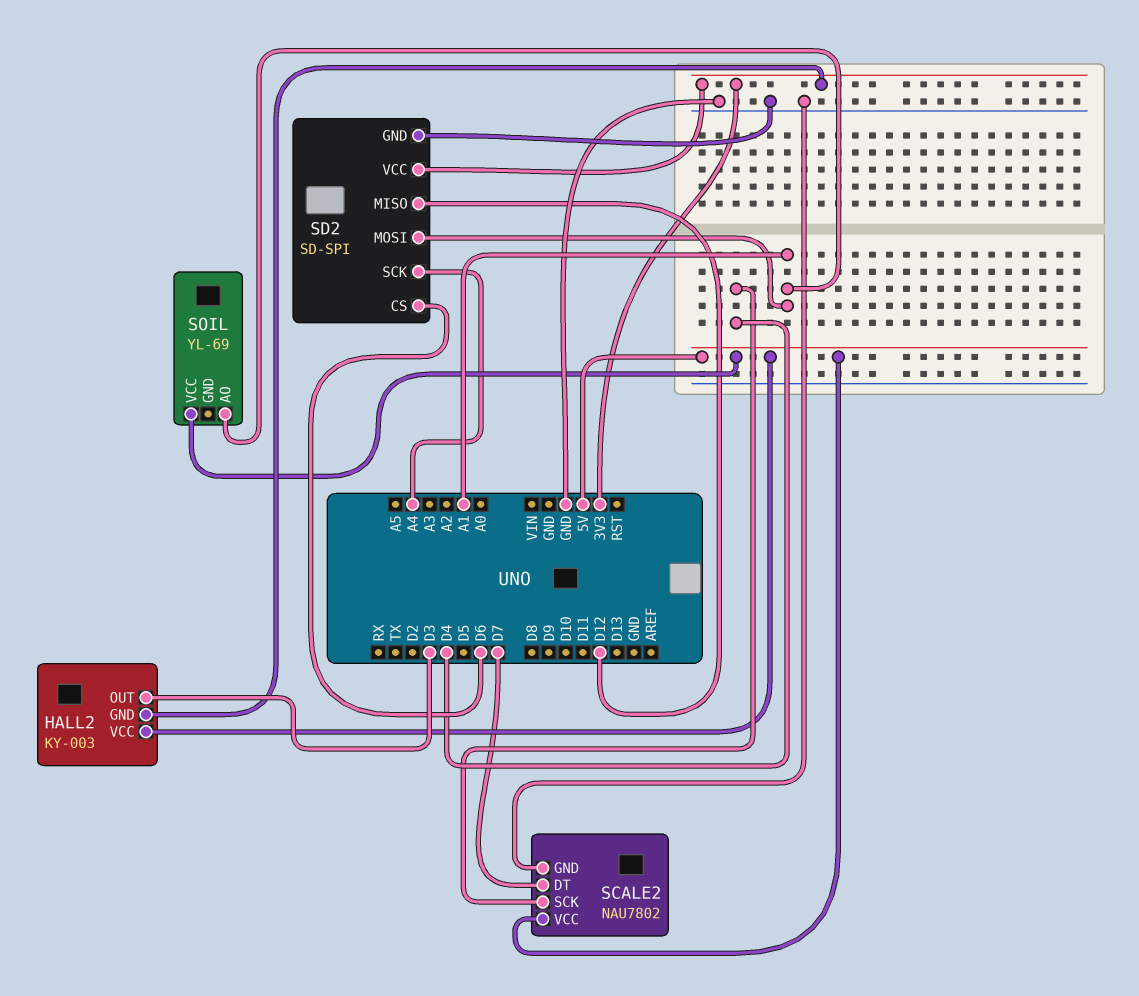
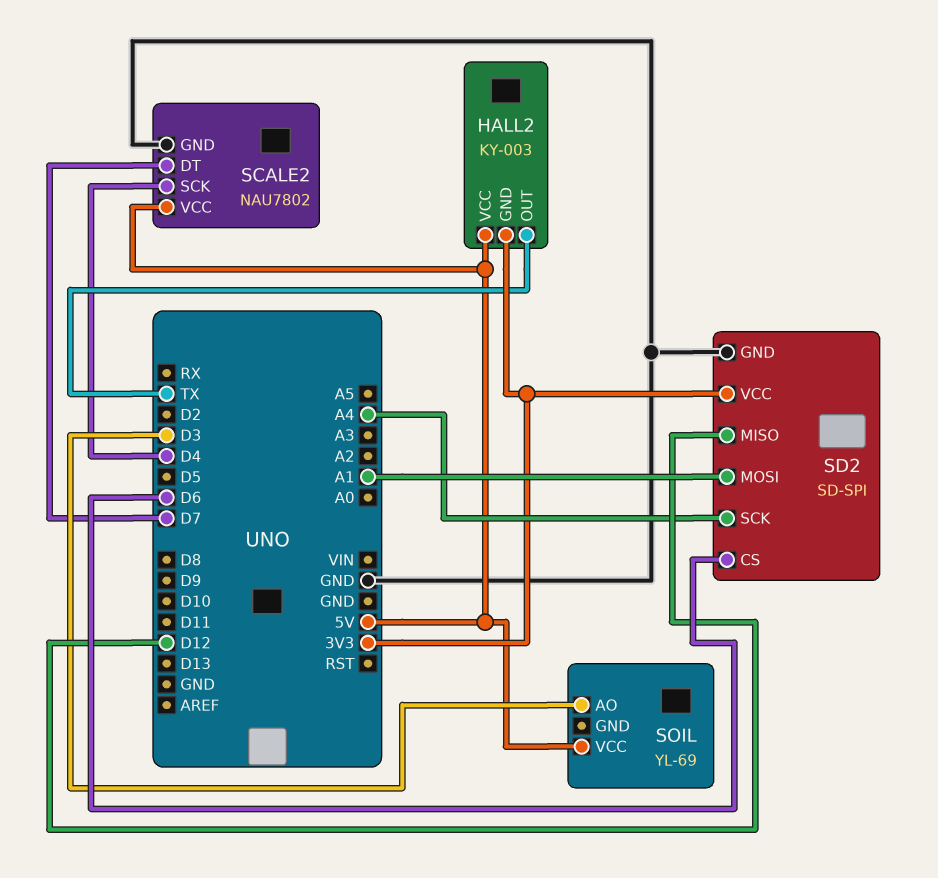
HALL2 pin OUT: D3 -> TX
SOIL pin AO: A1 -> D3

